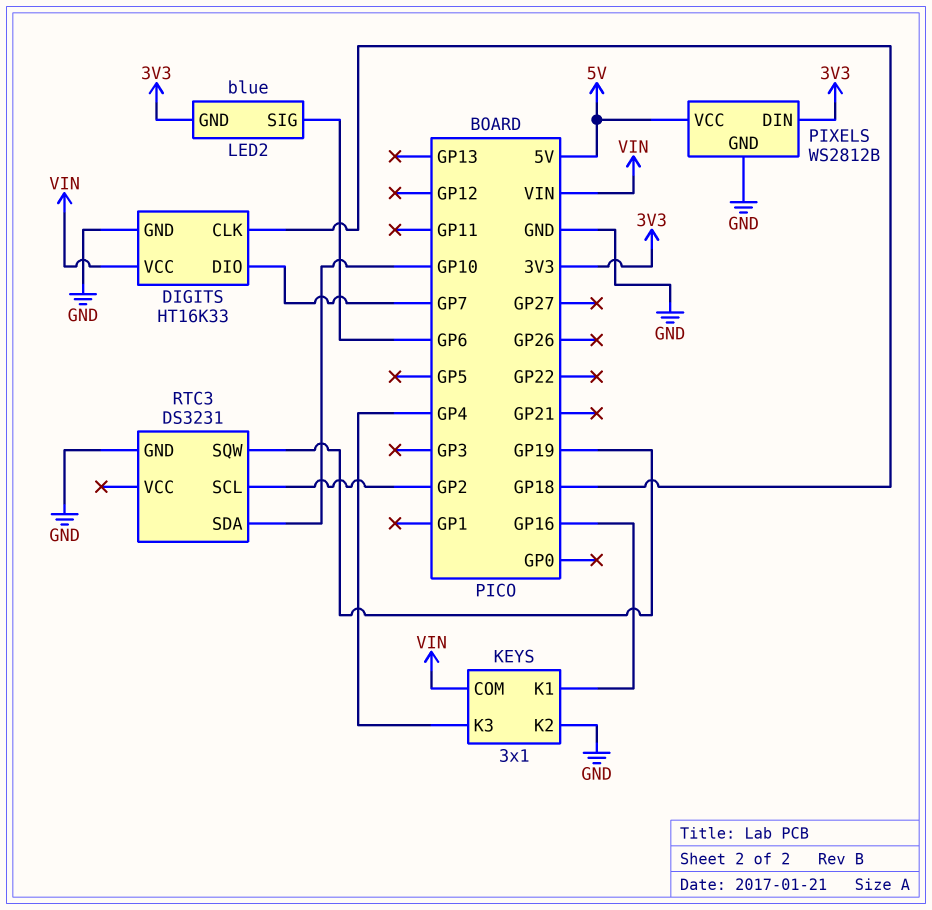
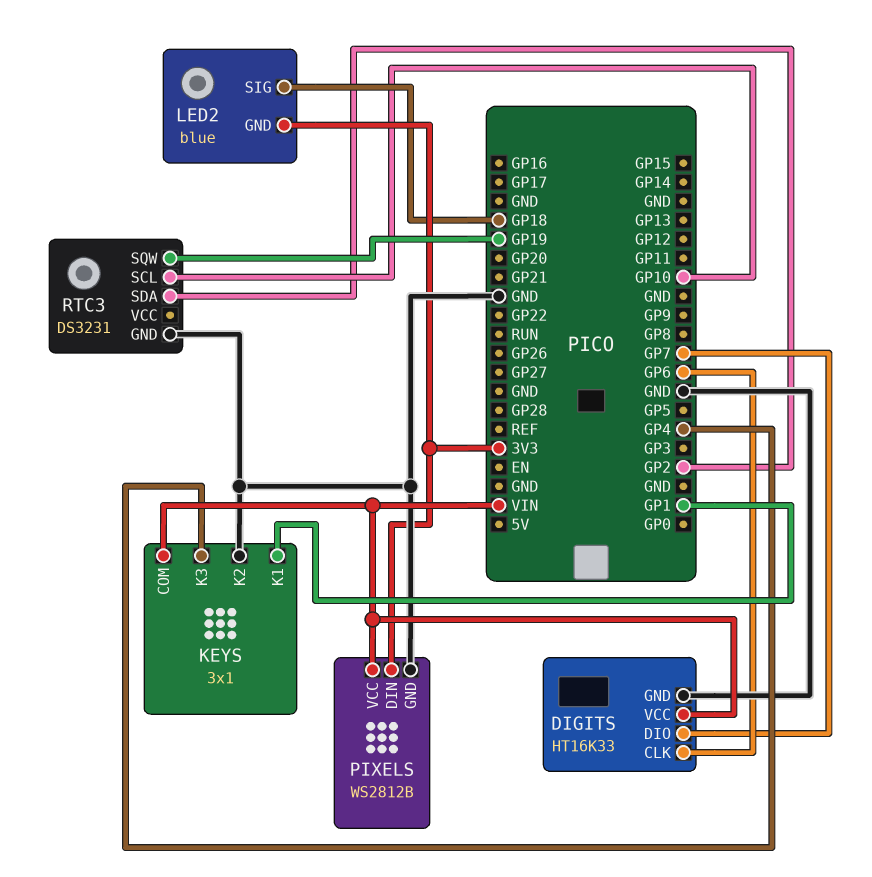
DIGITS pin CLK: GP18 -> GP6
KEYS pin K1: GP16 -> GP1
LED2 pin SIG: GP6 -> GP18
PIXELS pin VCC: 5V -> VIN
RTC3 pin SCL: GP2 -> GP10
RTC3 pin SDA: GP10 -> GP2

